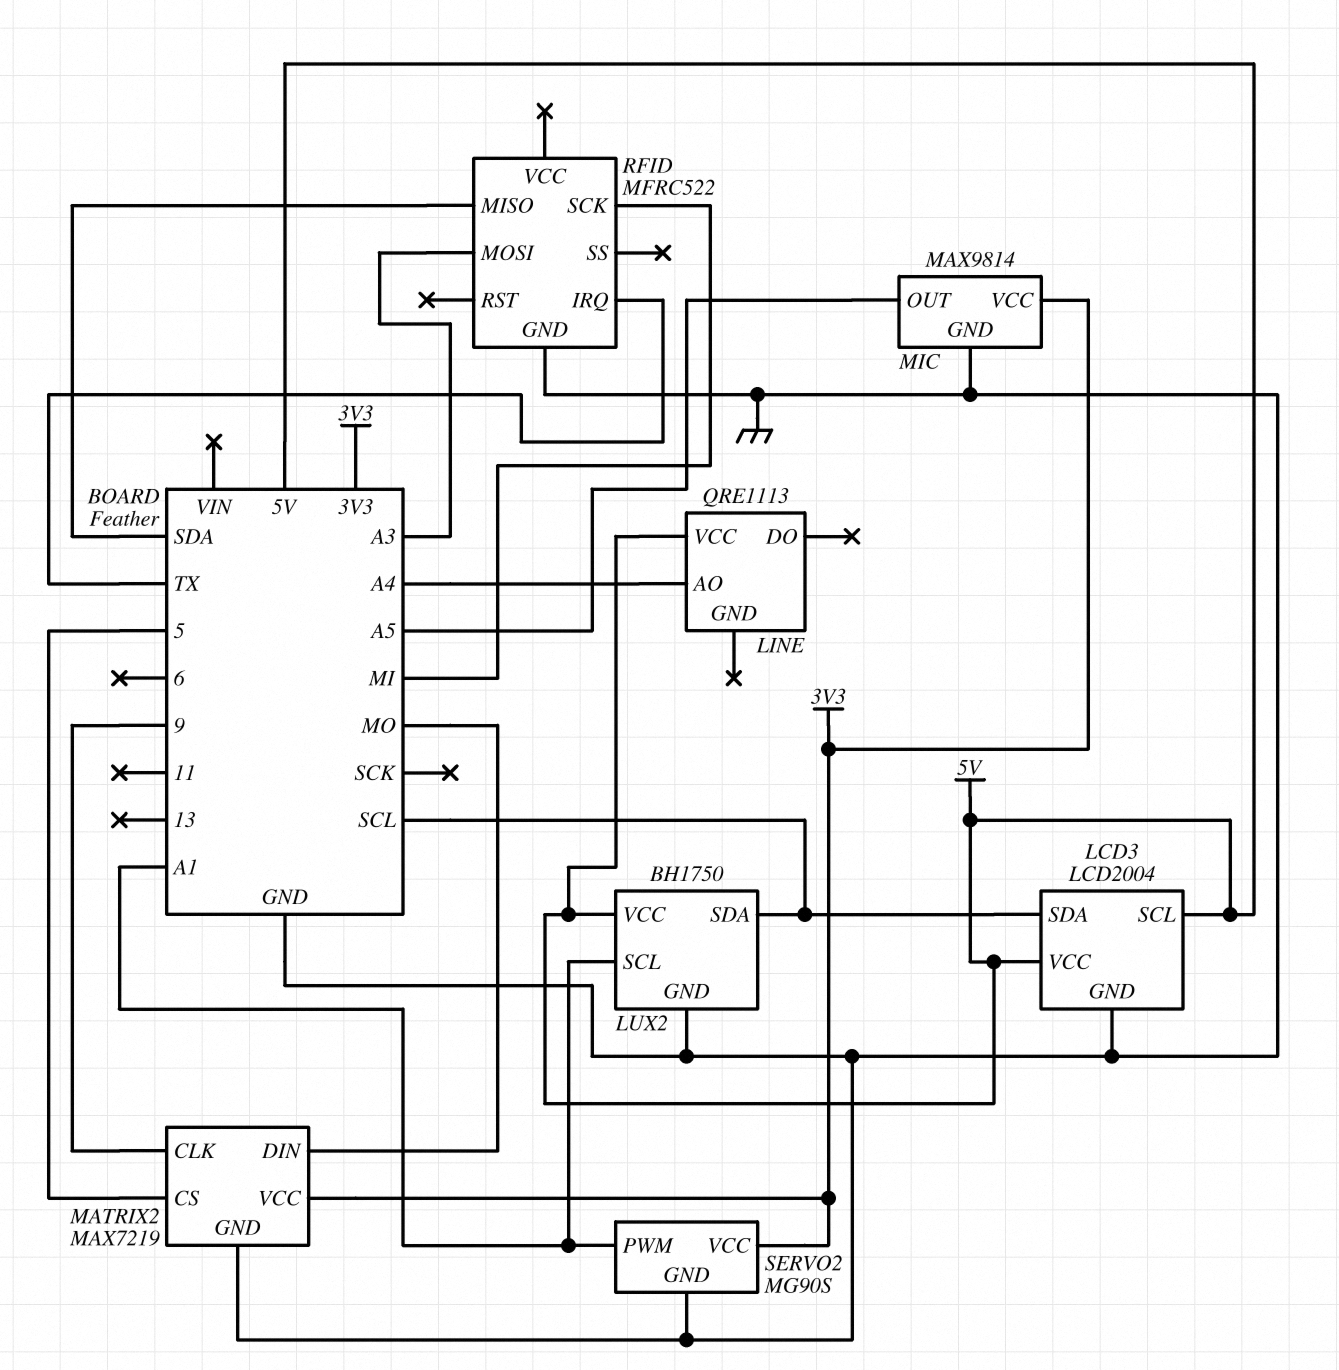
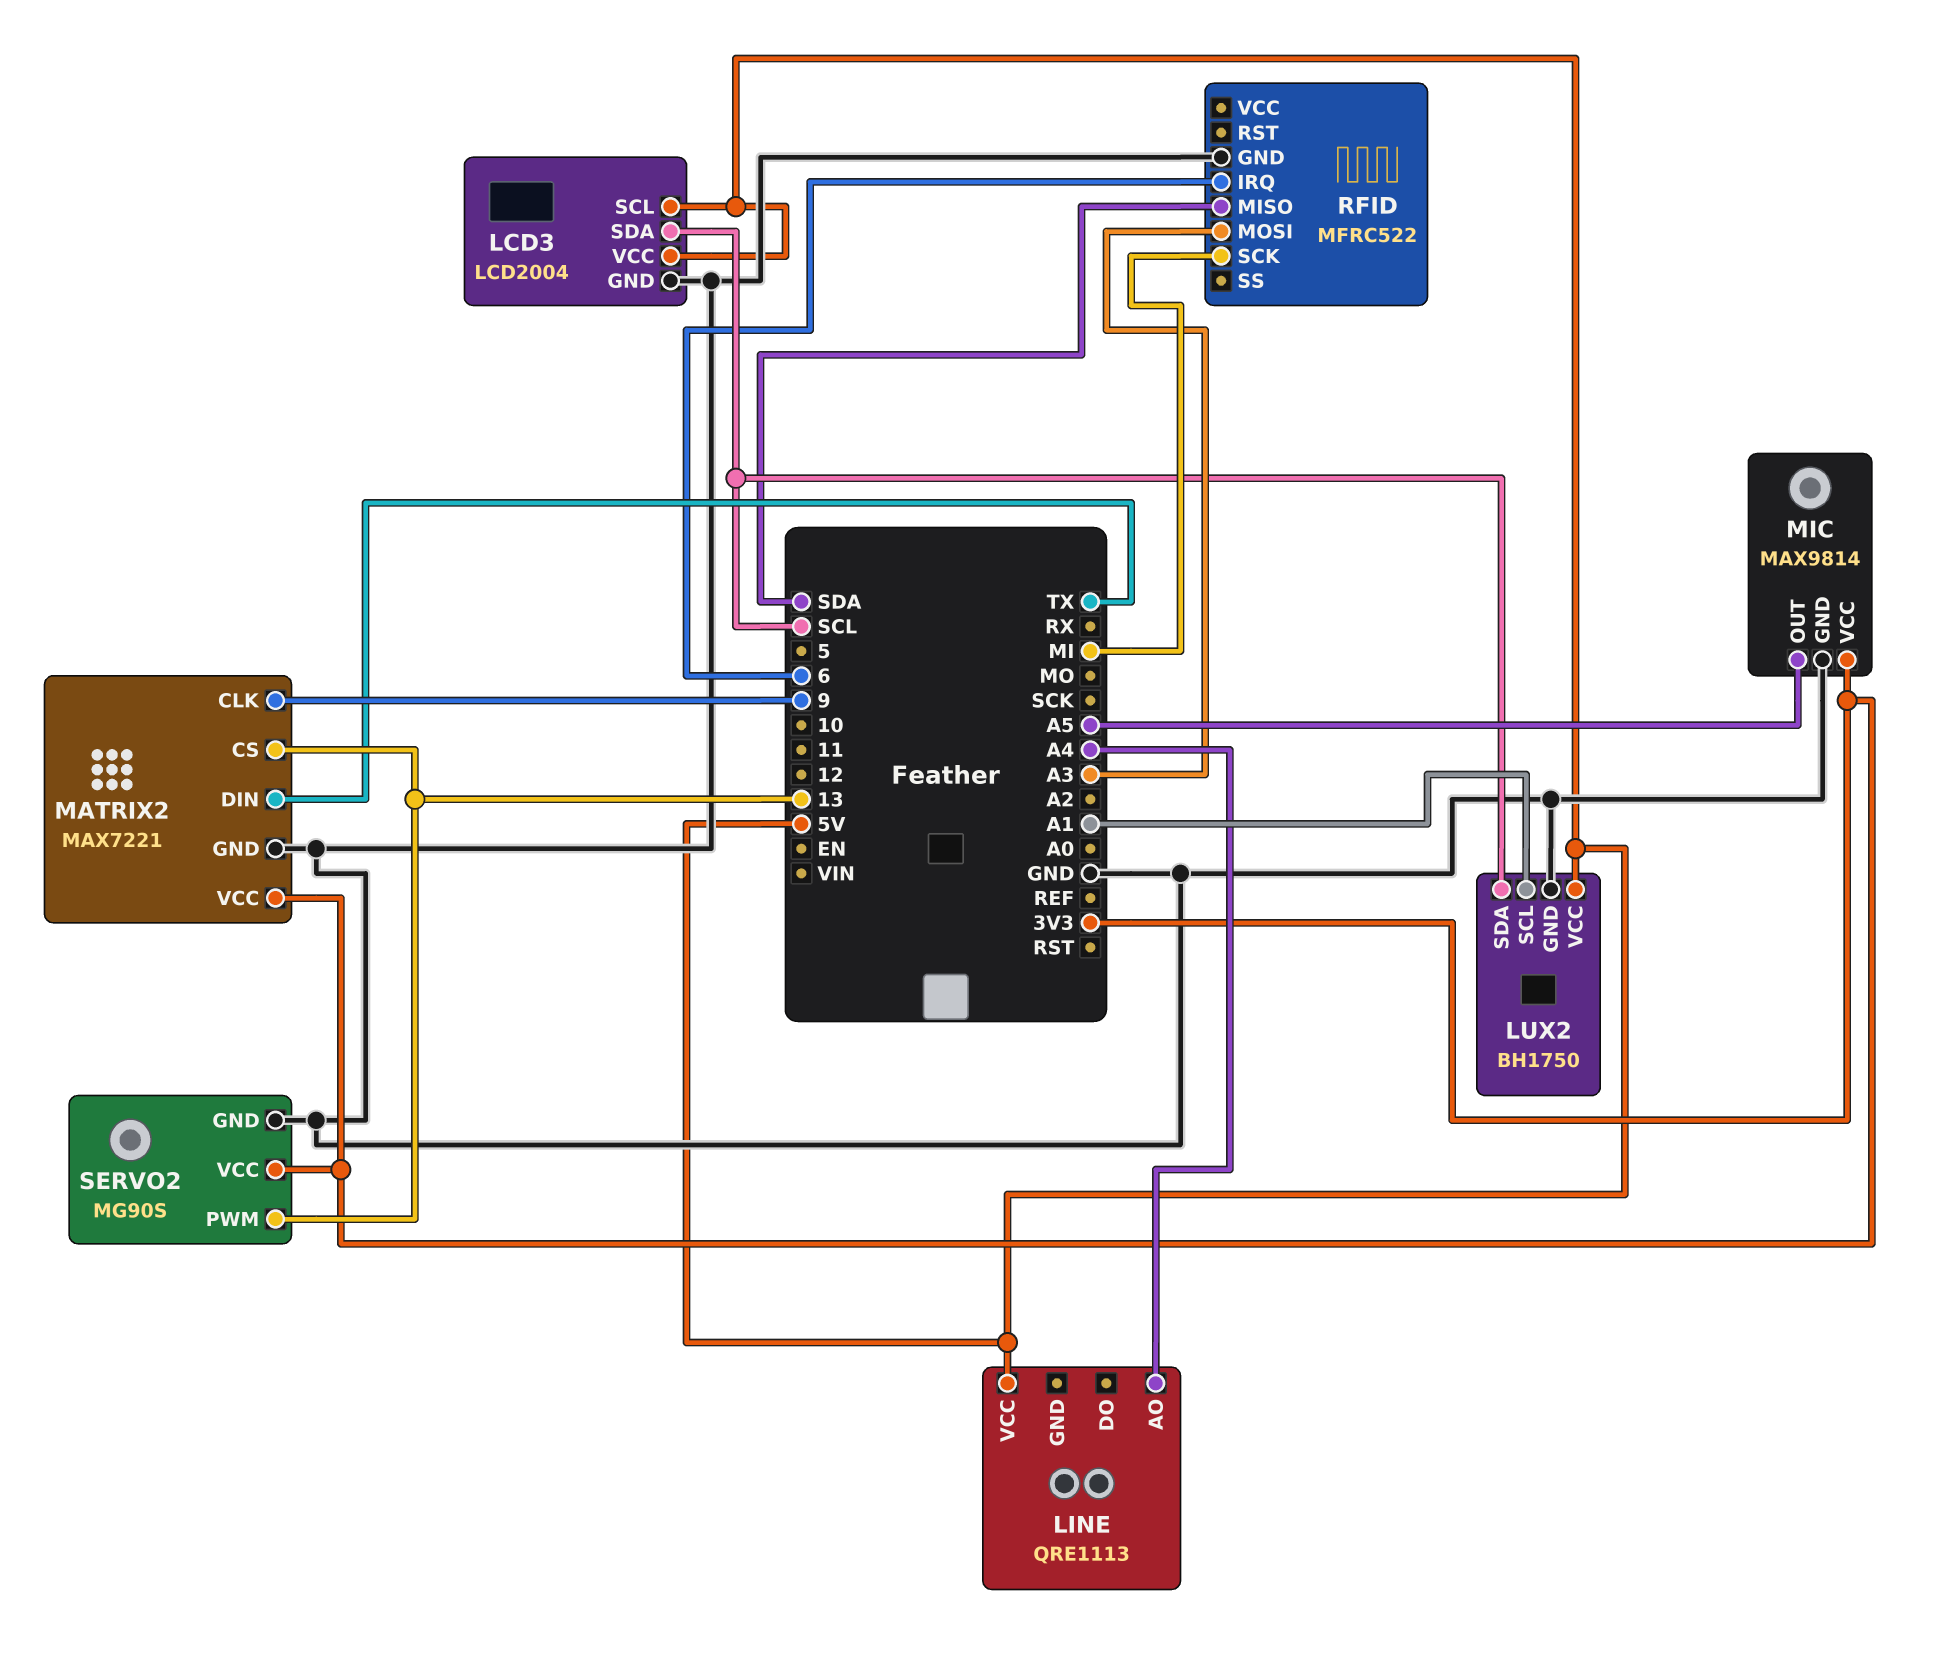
MATRIX2: MAX7219 -> MAX7221
MATRIX2 pin CS: 5 -> 13
MATRIX2 pin DIN: MO -> TX
RFID pin IRQ: TX -> 6
SERVO2 pin PWM: A1 -> 13

